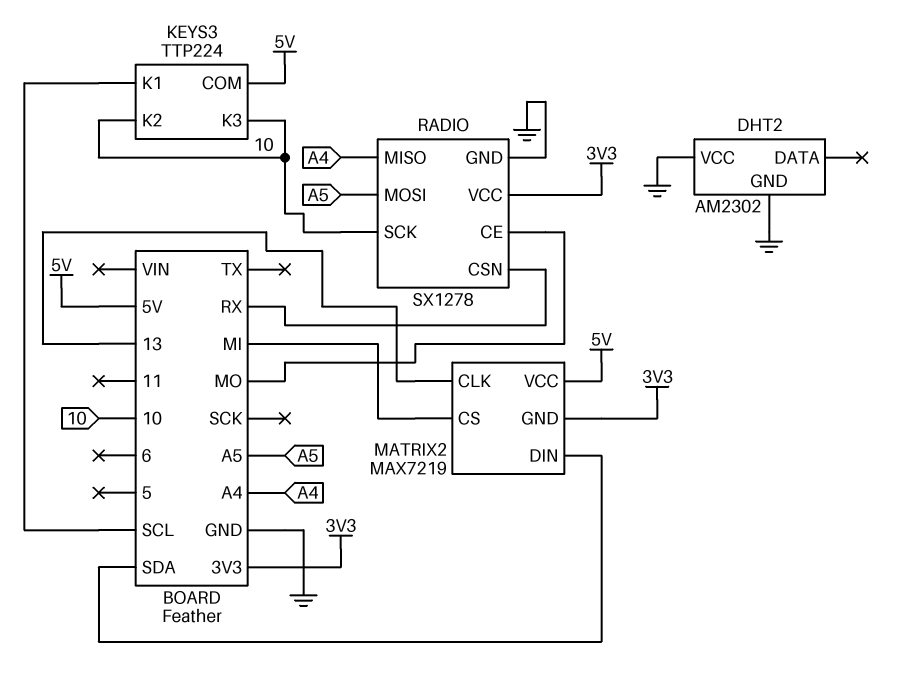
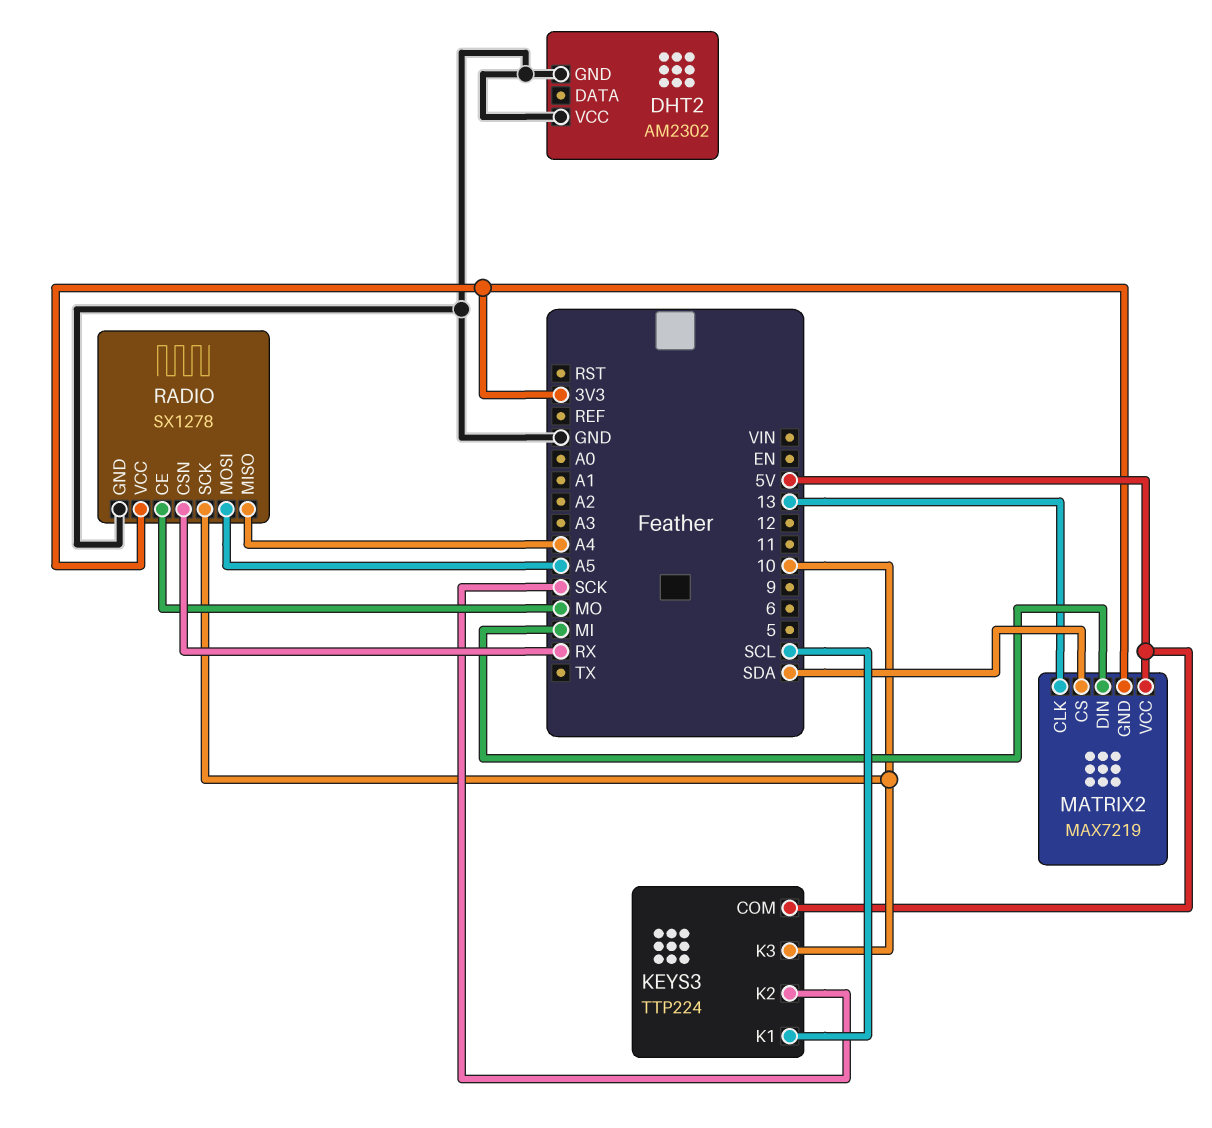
KEYS3 pin K2: 10 -> SCK
MATRIX2 pin CS: MI -> SDA
MATRIX2 pin DIN: SDA -> MI

